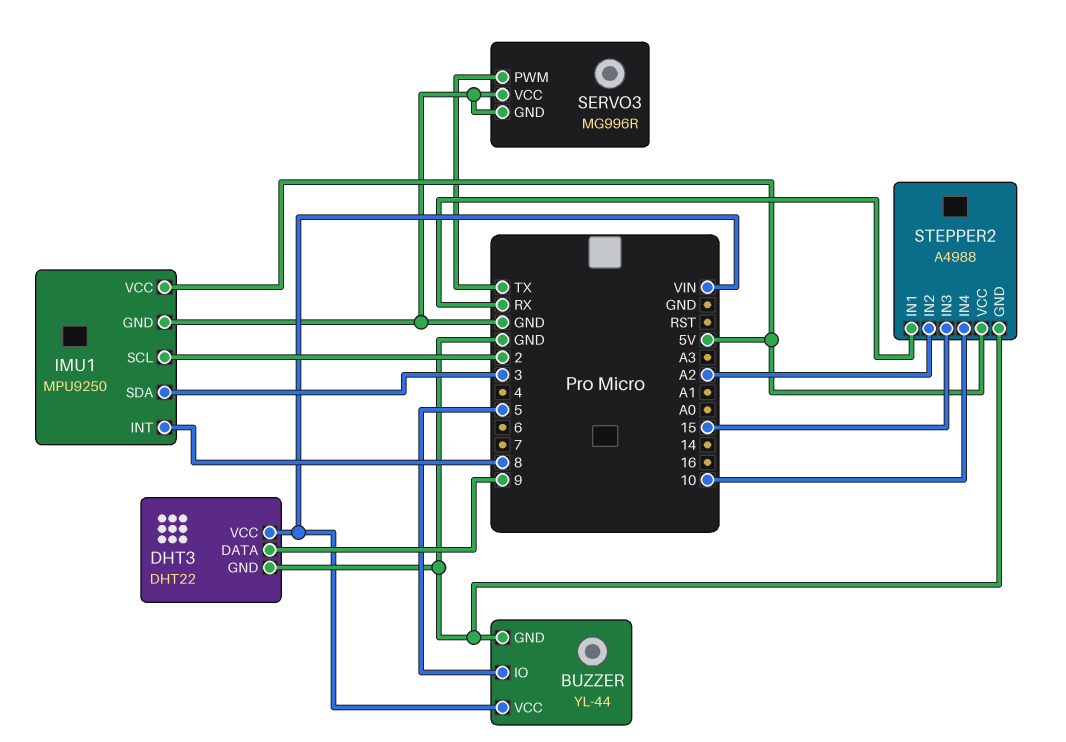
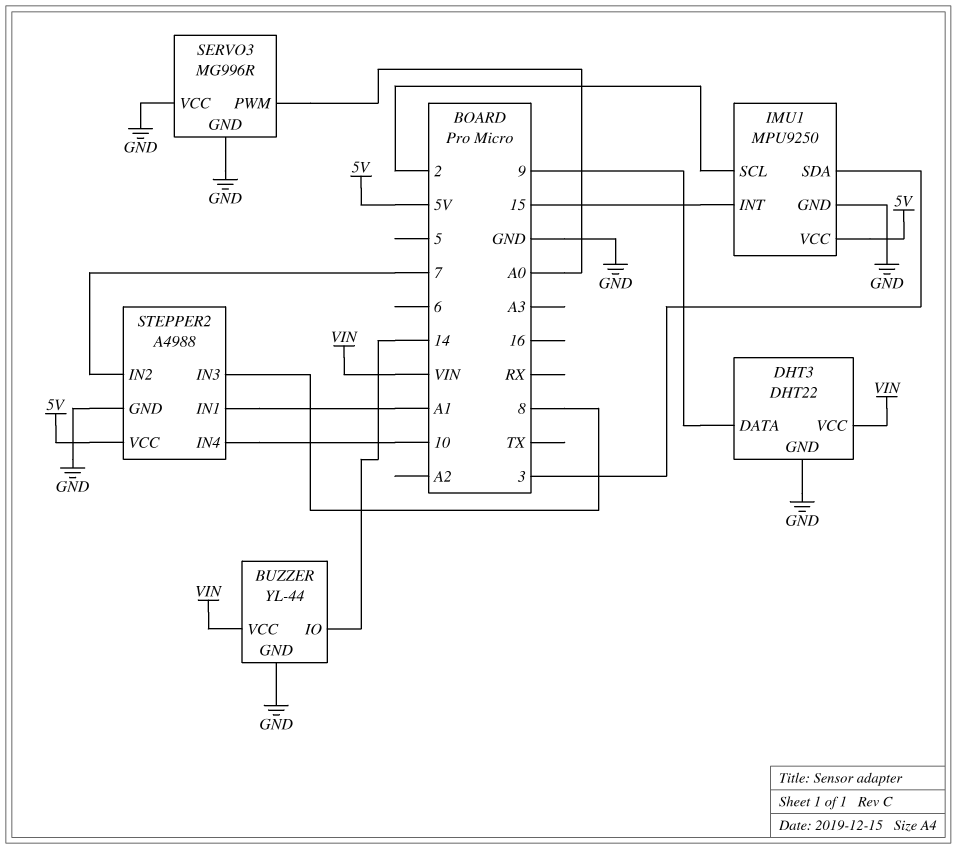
BUZZER pin IO: 5 -> 14
IMU1 pin INT: 8 -> 15
SERVO3 pin PWM: TX -> A0
STEPPER2 pin IN1: RX -> A1
STEPPER2 pin IN2: A2 -> 7
STEPPER2 pin IN3: 15 -> 8

